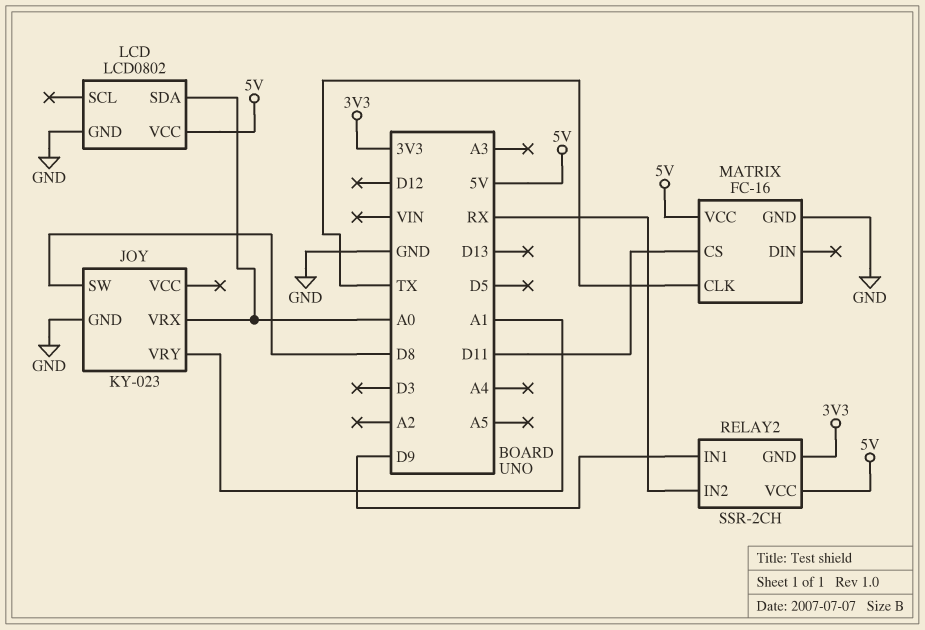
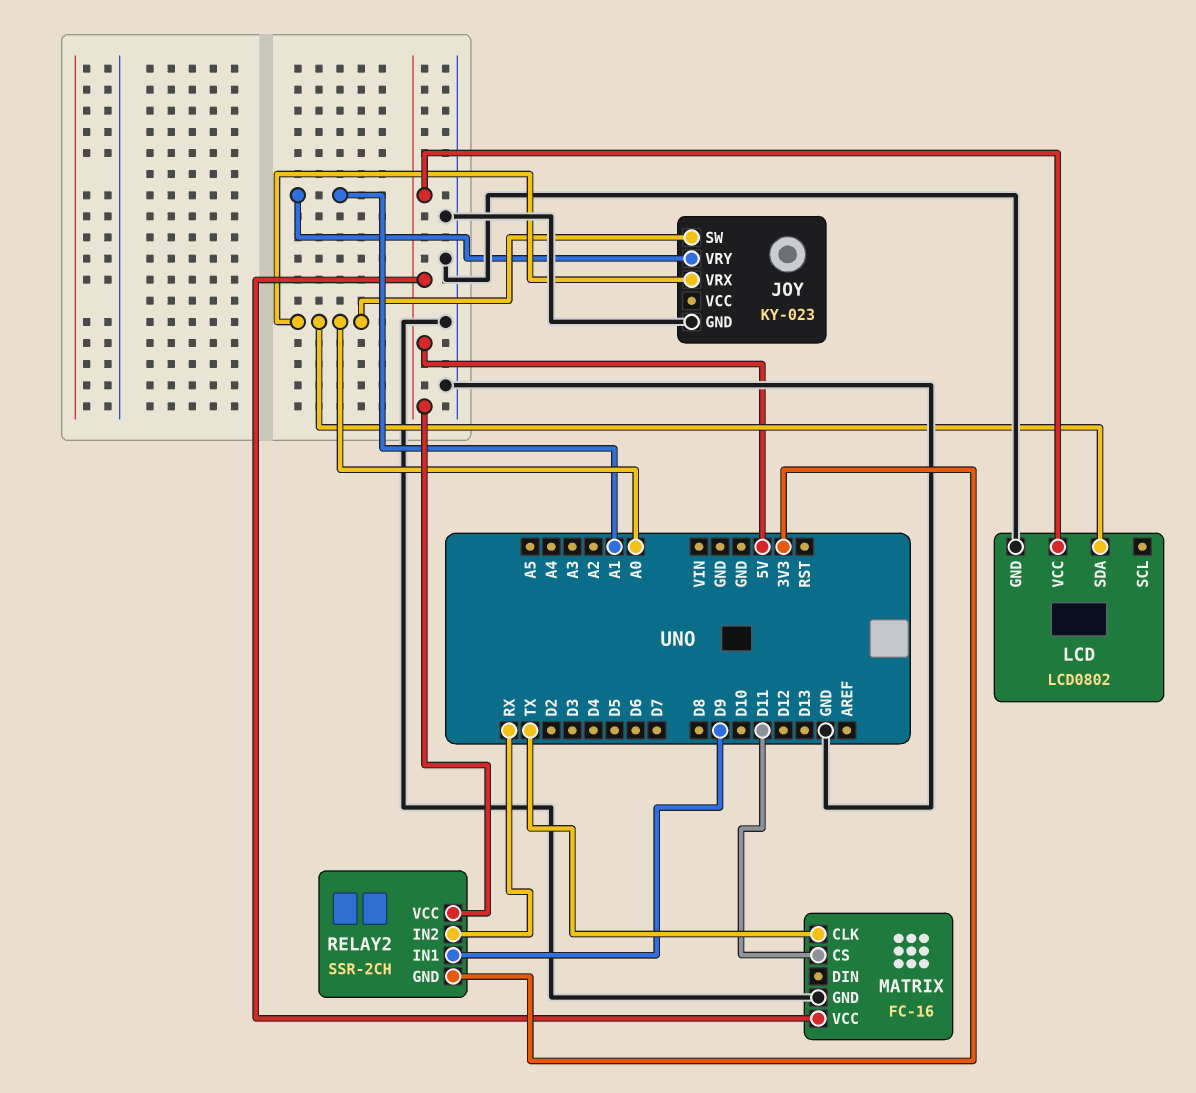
JOY pin SW: D8 -> A0

